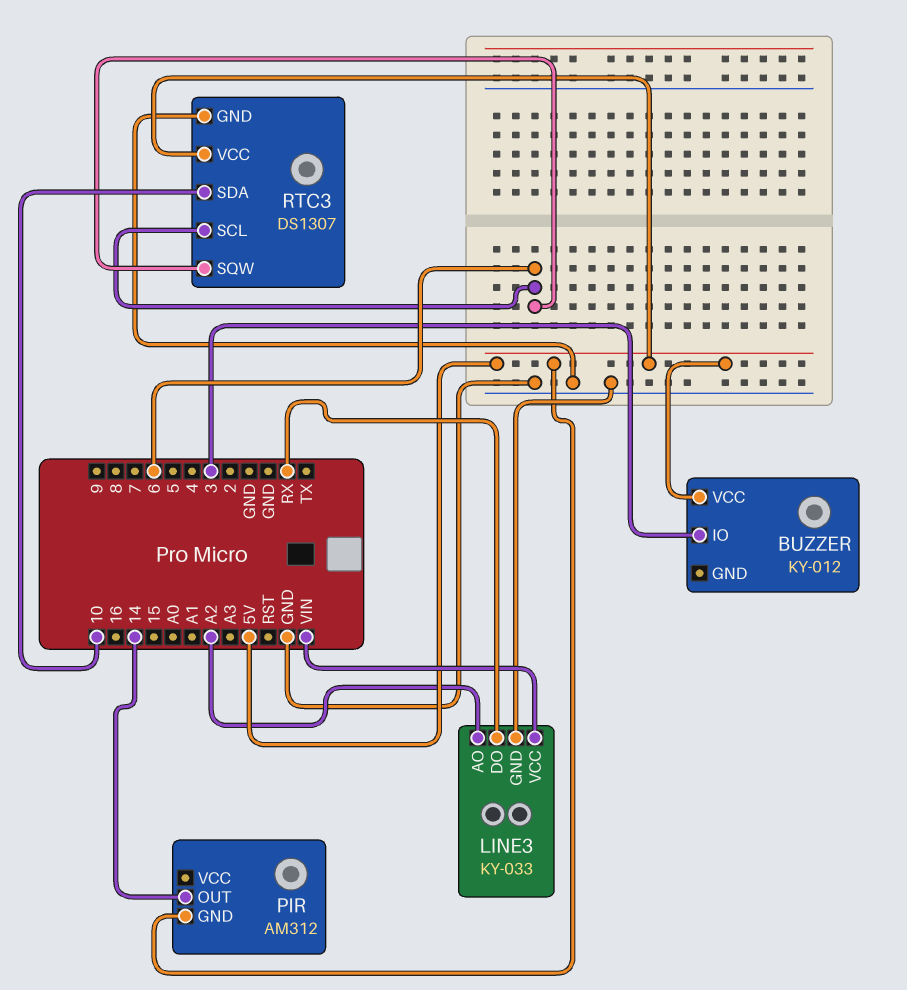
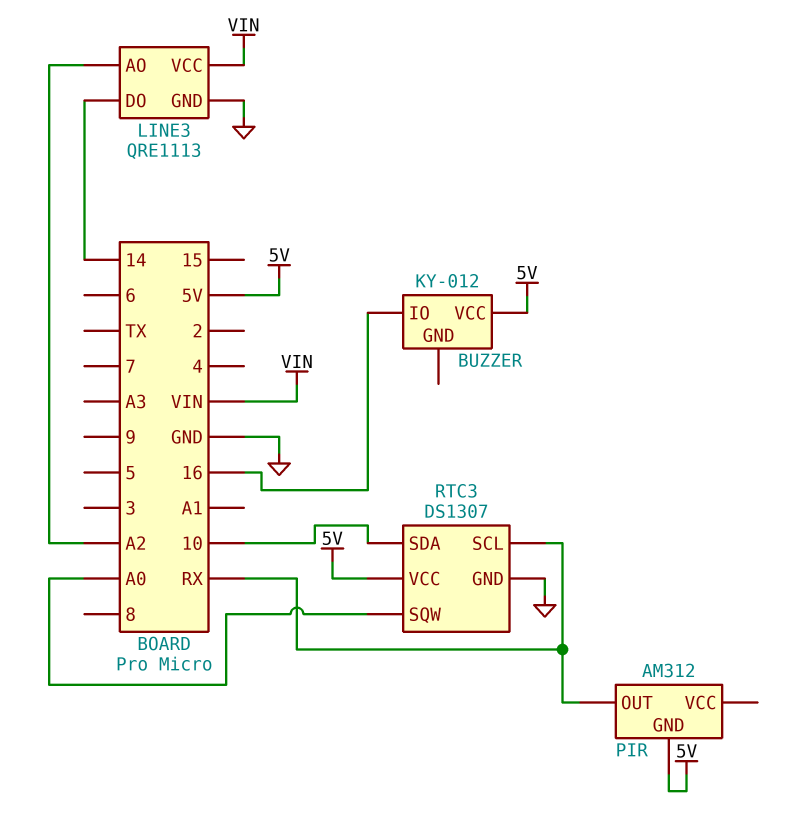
BUZZER pin IO: 3 -> 16
LINE3: KY-033 -> QRE1113
LINE3 pin DO: RX -> 14
PIR pin OUT: 14 -> RX
RTC3 pin SCL: 6 -> RX
RTC3 pin SQW: 6 -> A0

